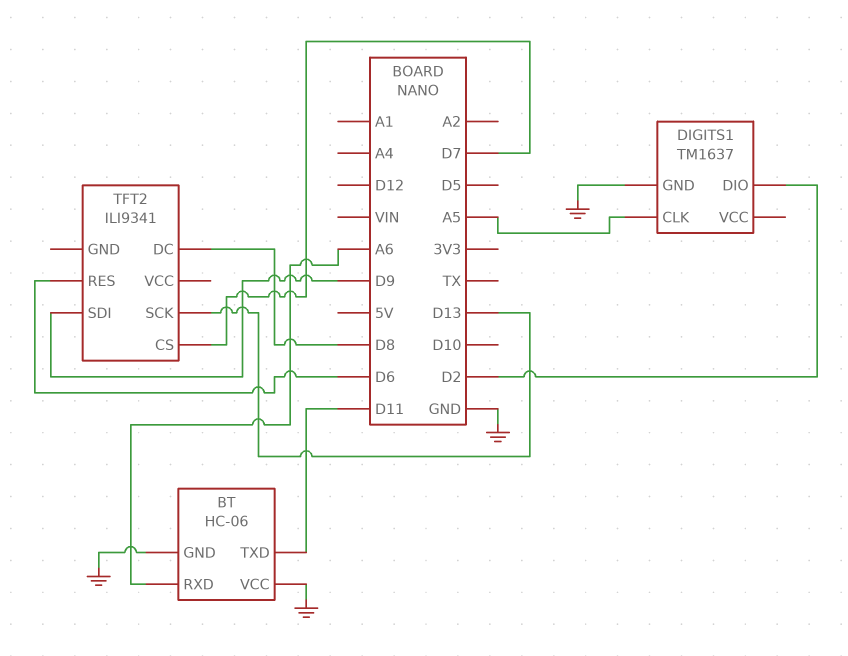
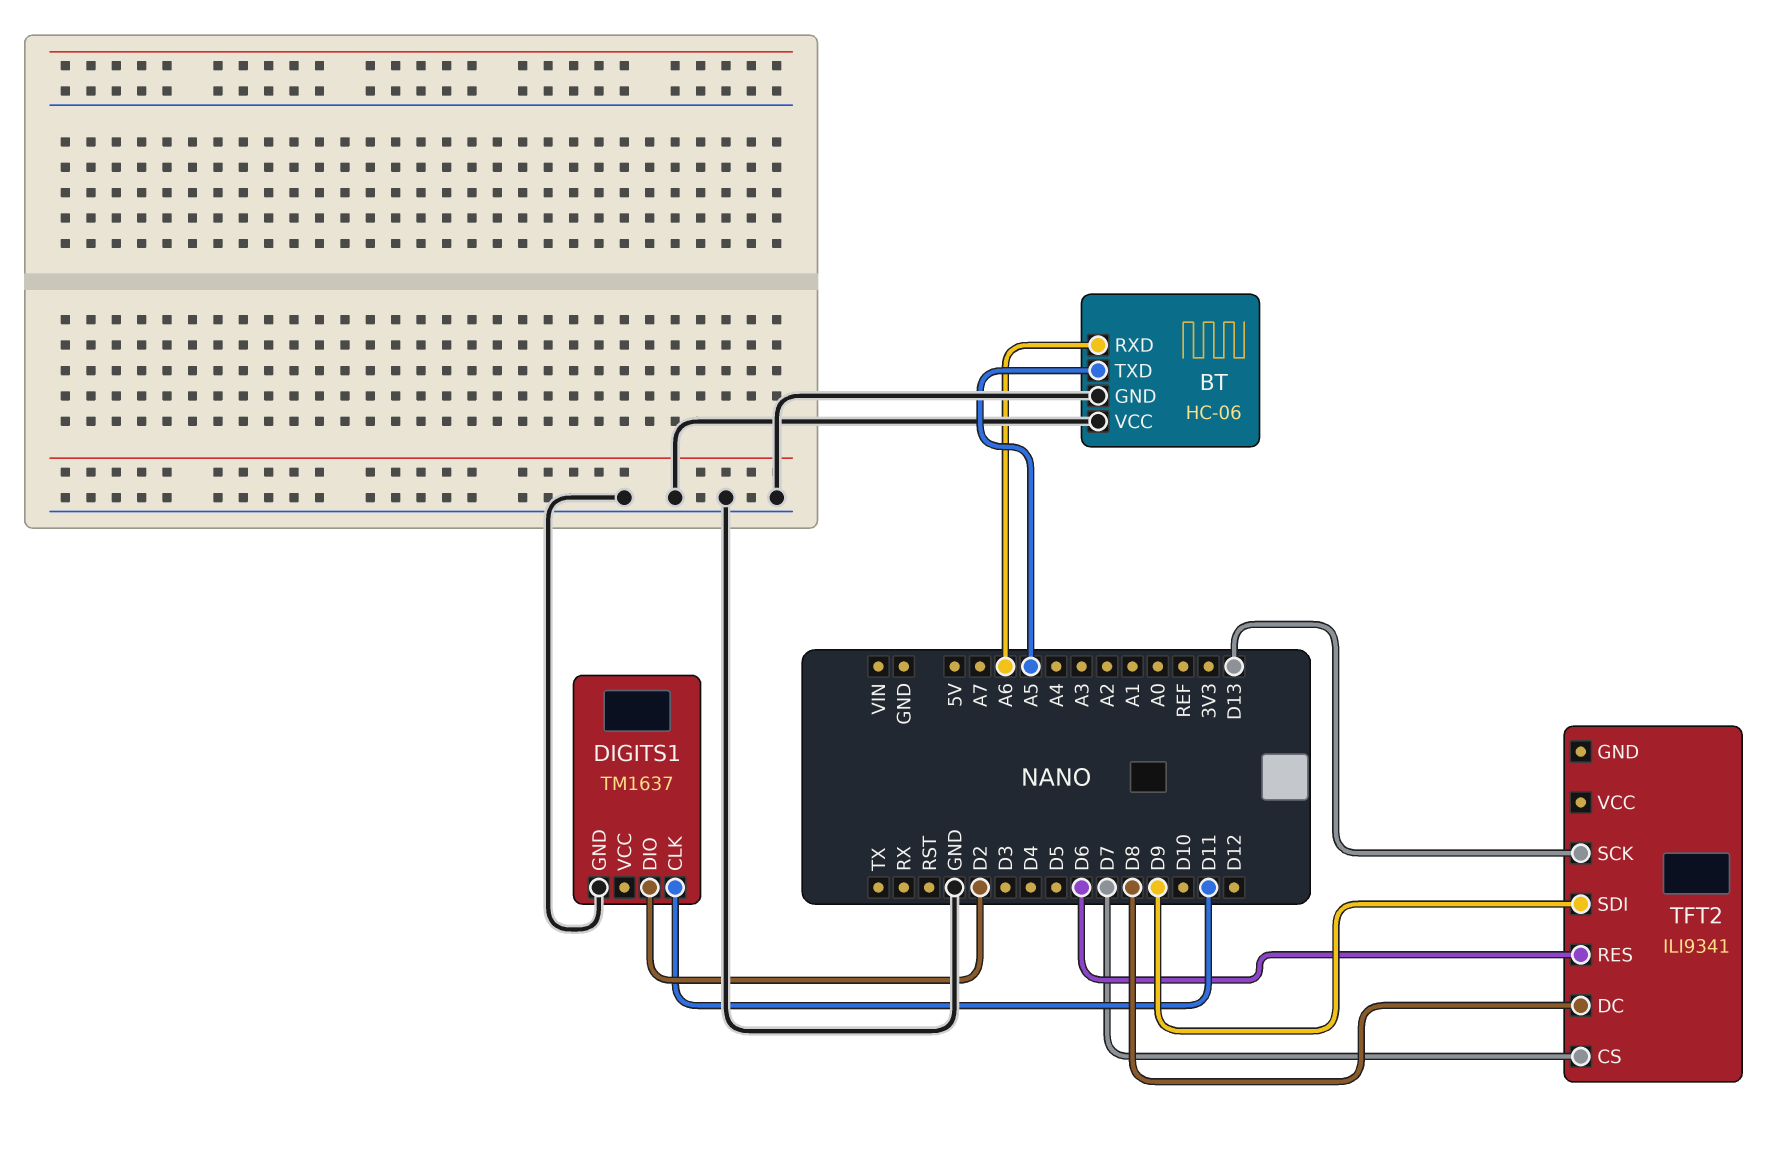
BT pin TXD: D11 -> A5
DIGITS1 pin CLK: A5 -> D11

